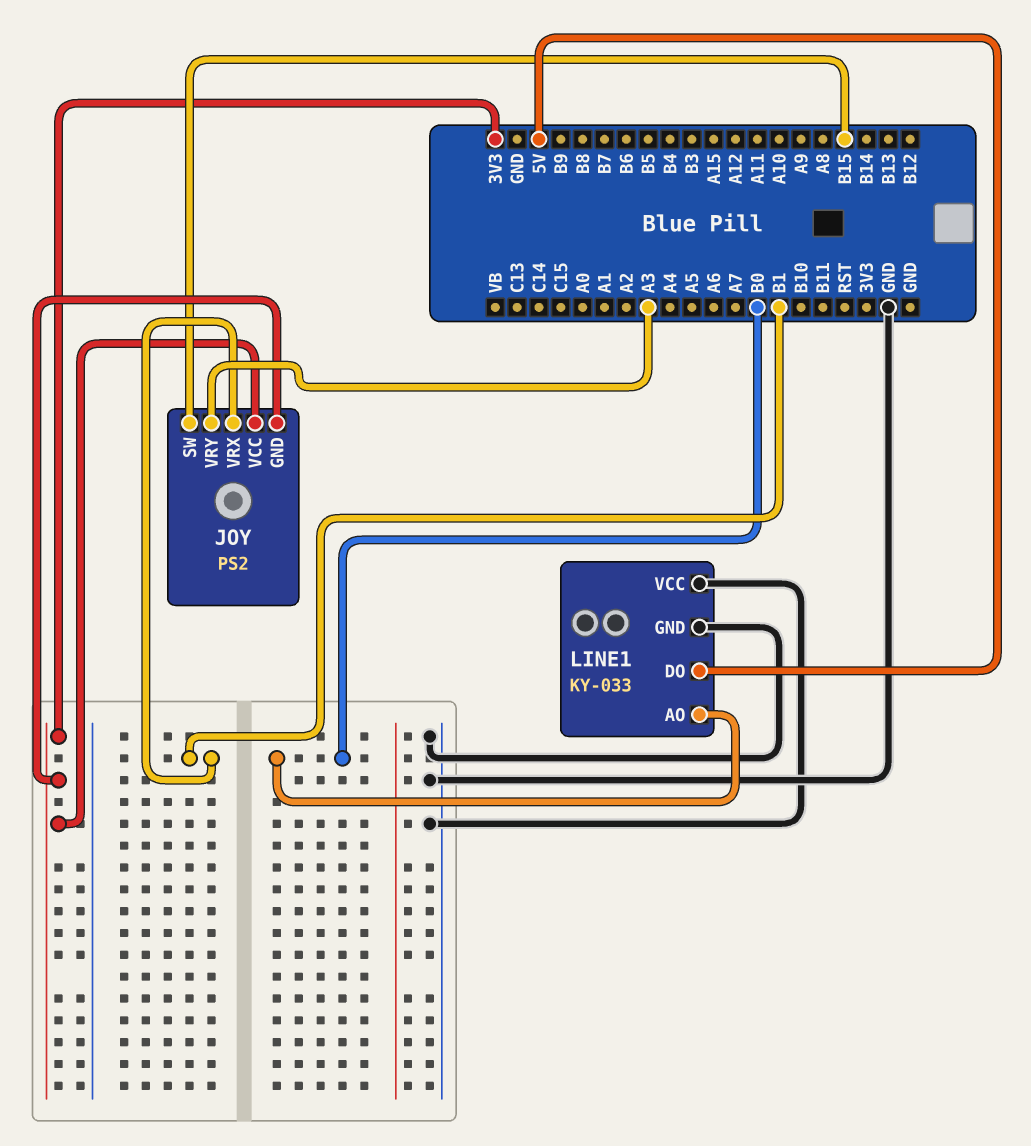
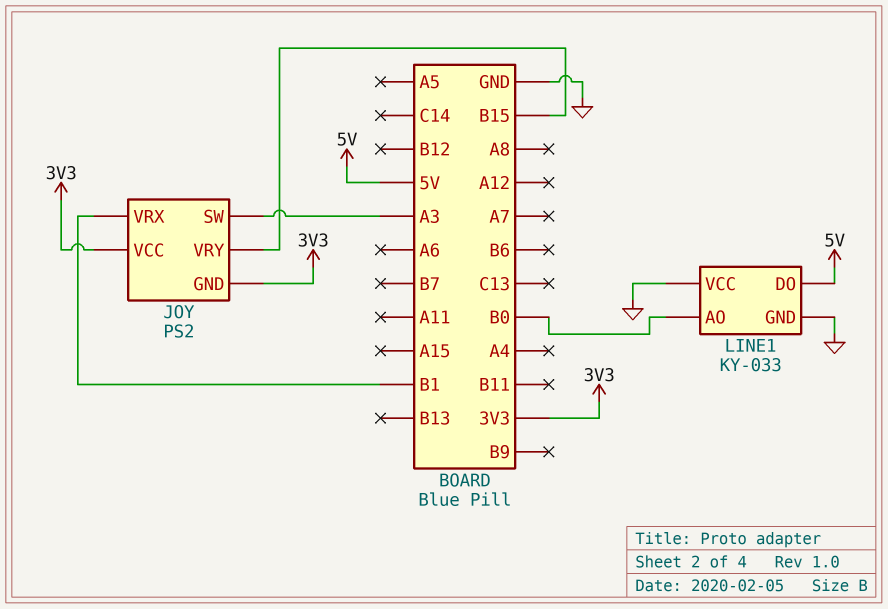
JOY pin SW: B15 -> A3
JOY pin VRY: A3 -> B15

